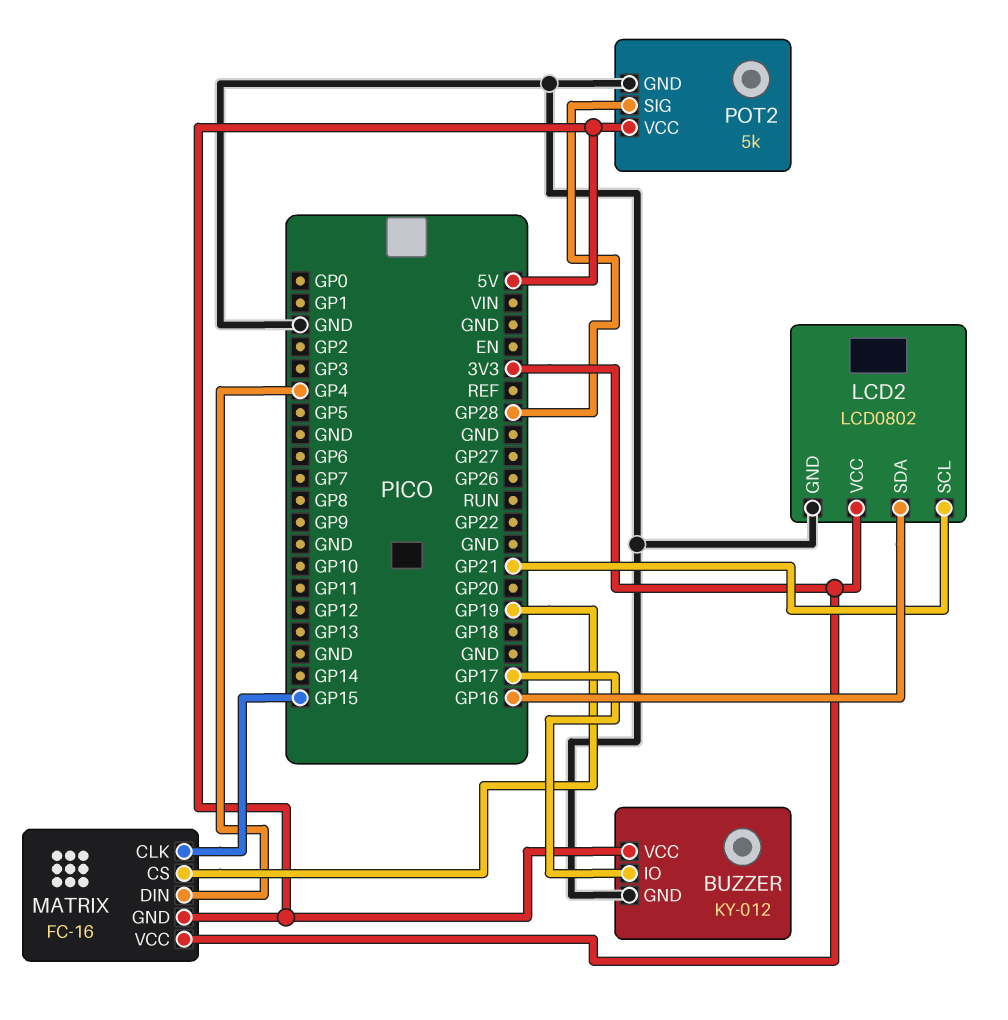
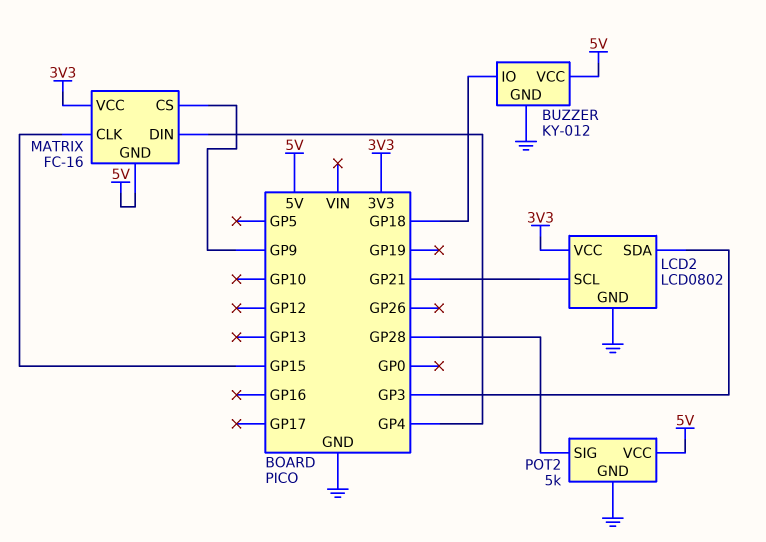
BUZZER pin IO: GP17 -> GP18
LCD2 pin SDA: GP16 -> GP3
MATRIX pin CS: GP19 -> GP9

